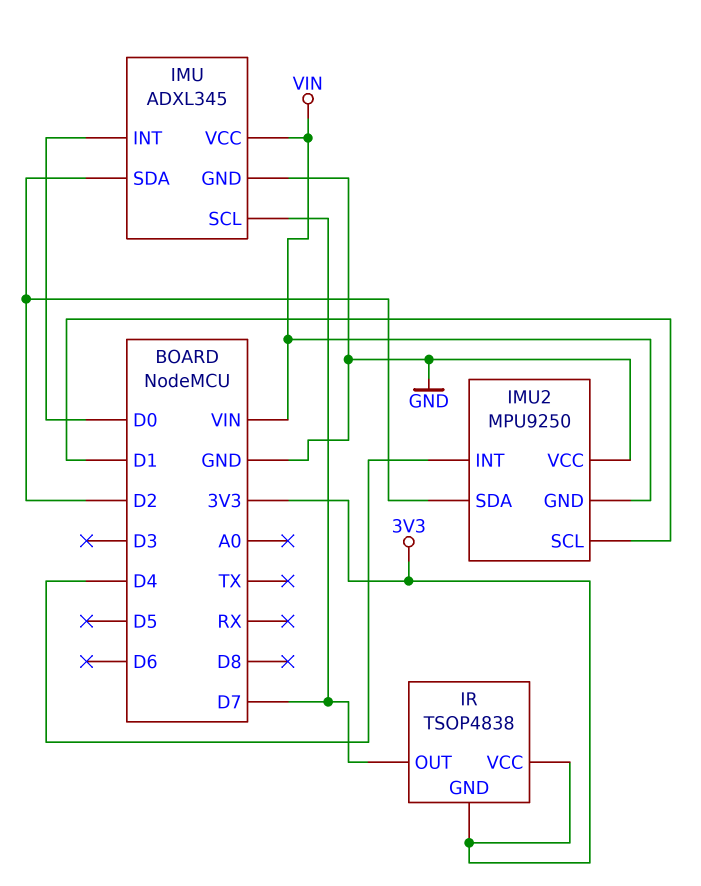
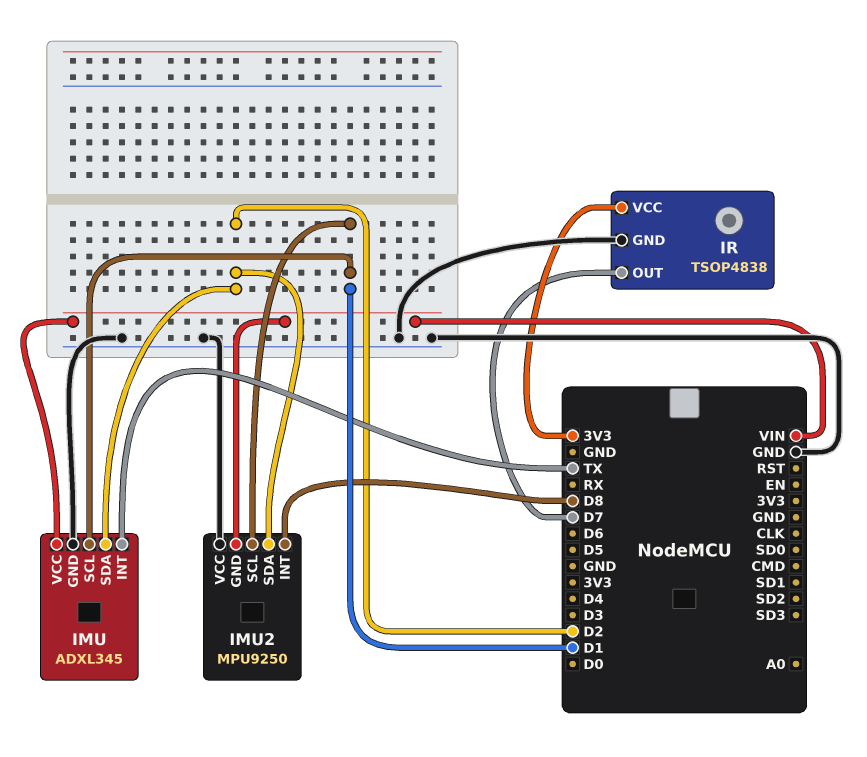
IMU pin INT: D0 -> TX
IMU pin SCL: D7 -> D1
IMU2 pin INT: D4 -> D8
IR pin GND: 3V3 -> GND

